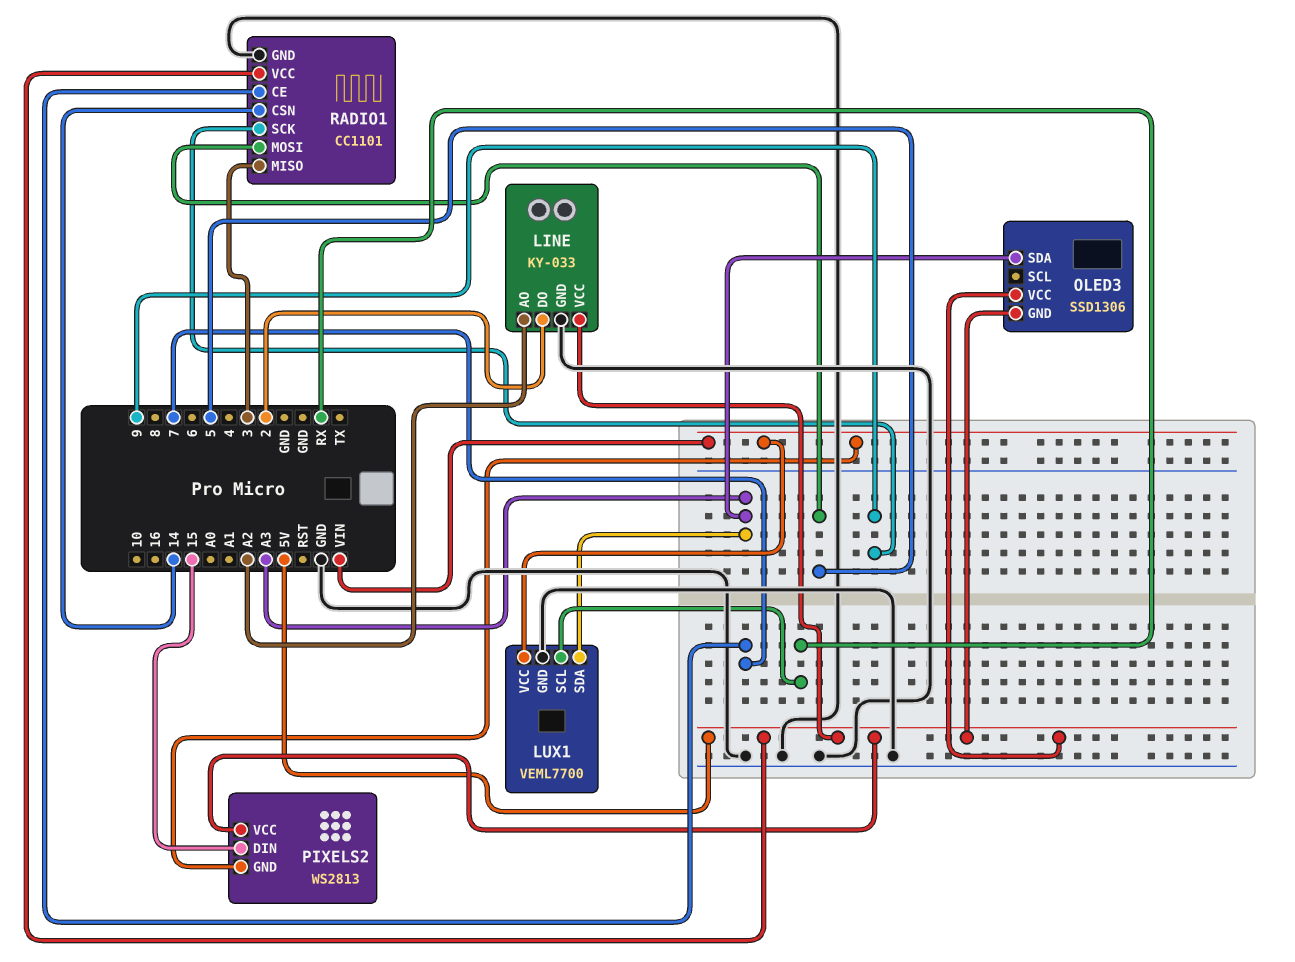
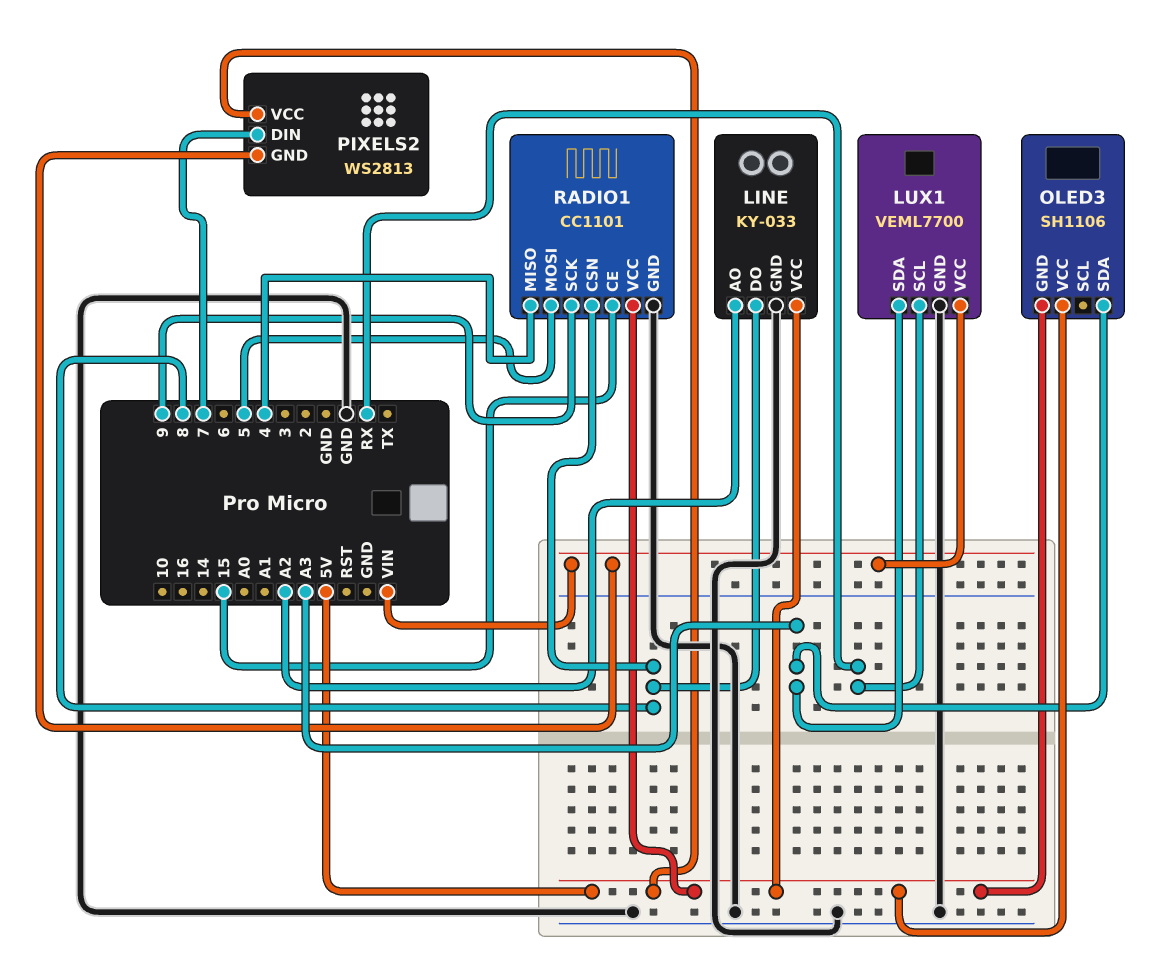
LINE pin DO: 2 -> 8
OLED3: SSD1306 -> SH1106
PIXELS2 pin DIN: 15 -> 7
RADIO1 pin CE: 7 -> 15
RADIO1 pin CSN: 14 -> 8
RADIO1 pin MISO: 3 -> 4

